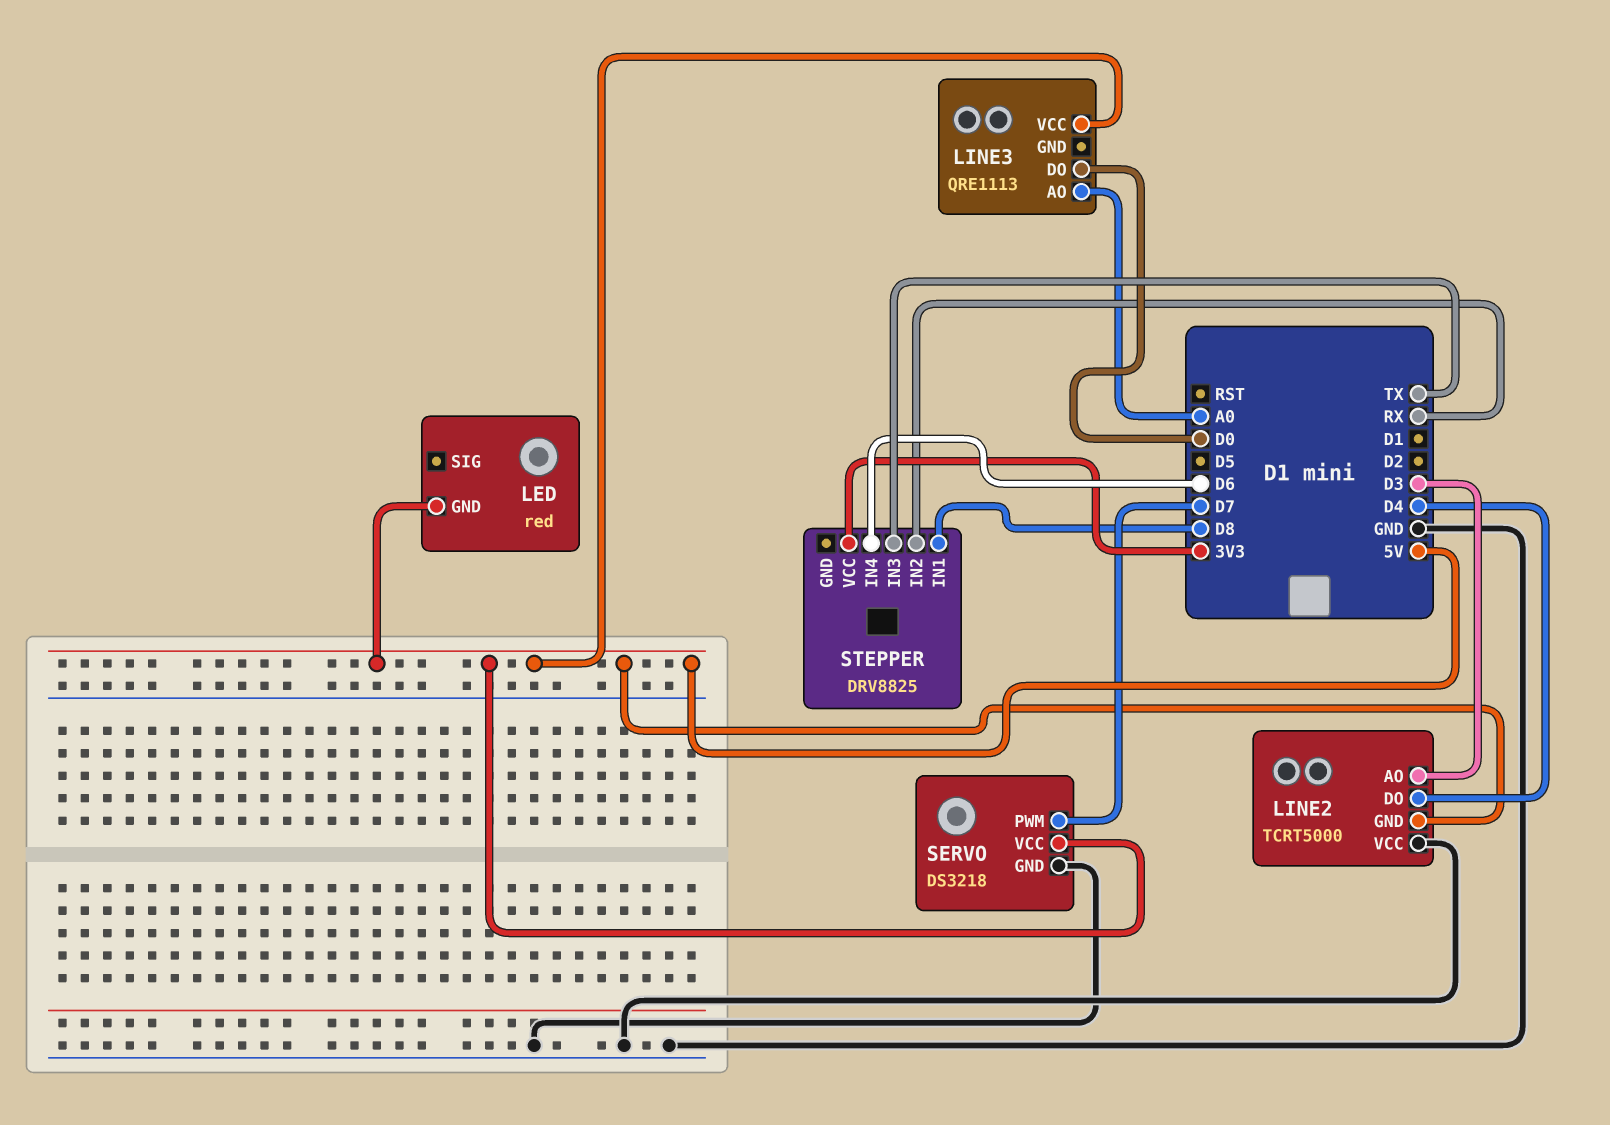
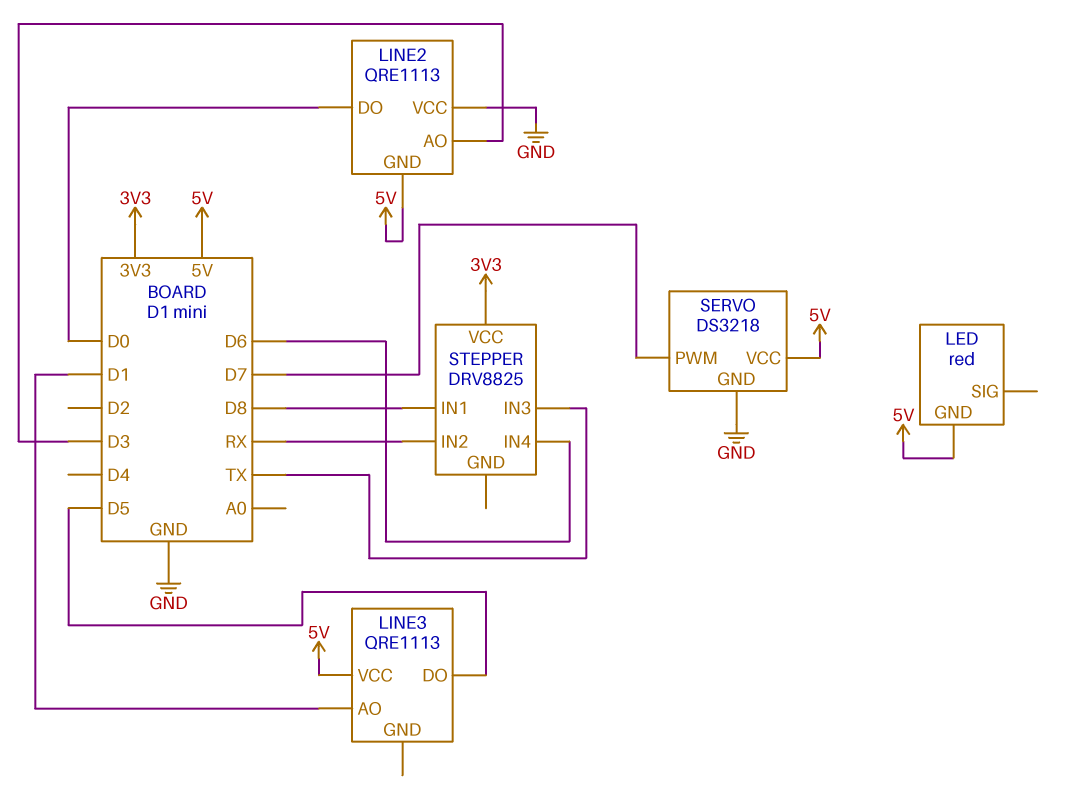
LINE2: TCRT5000 -> QRE1113
LINE2 pin DO: D4 -> D0
LINE3 pin AO: A0 -> D1
LINE3 pin DO: D0 -> D5

